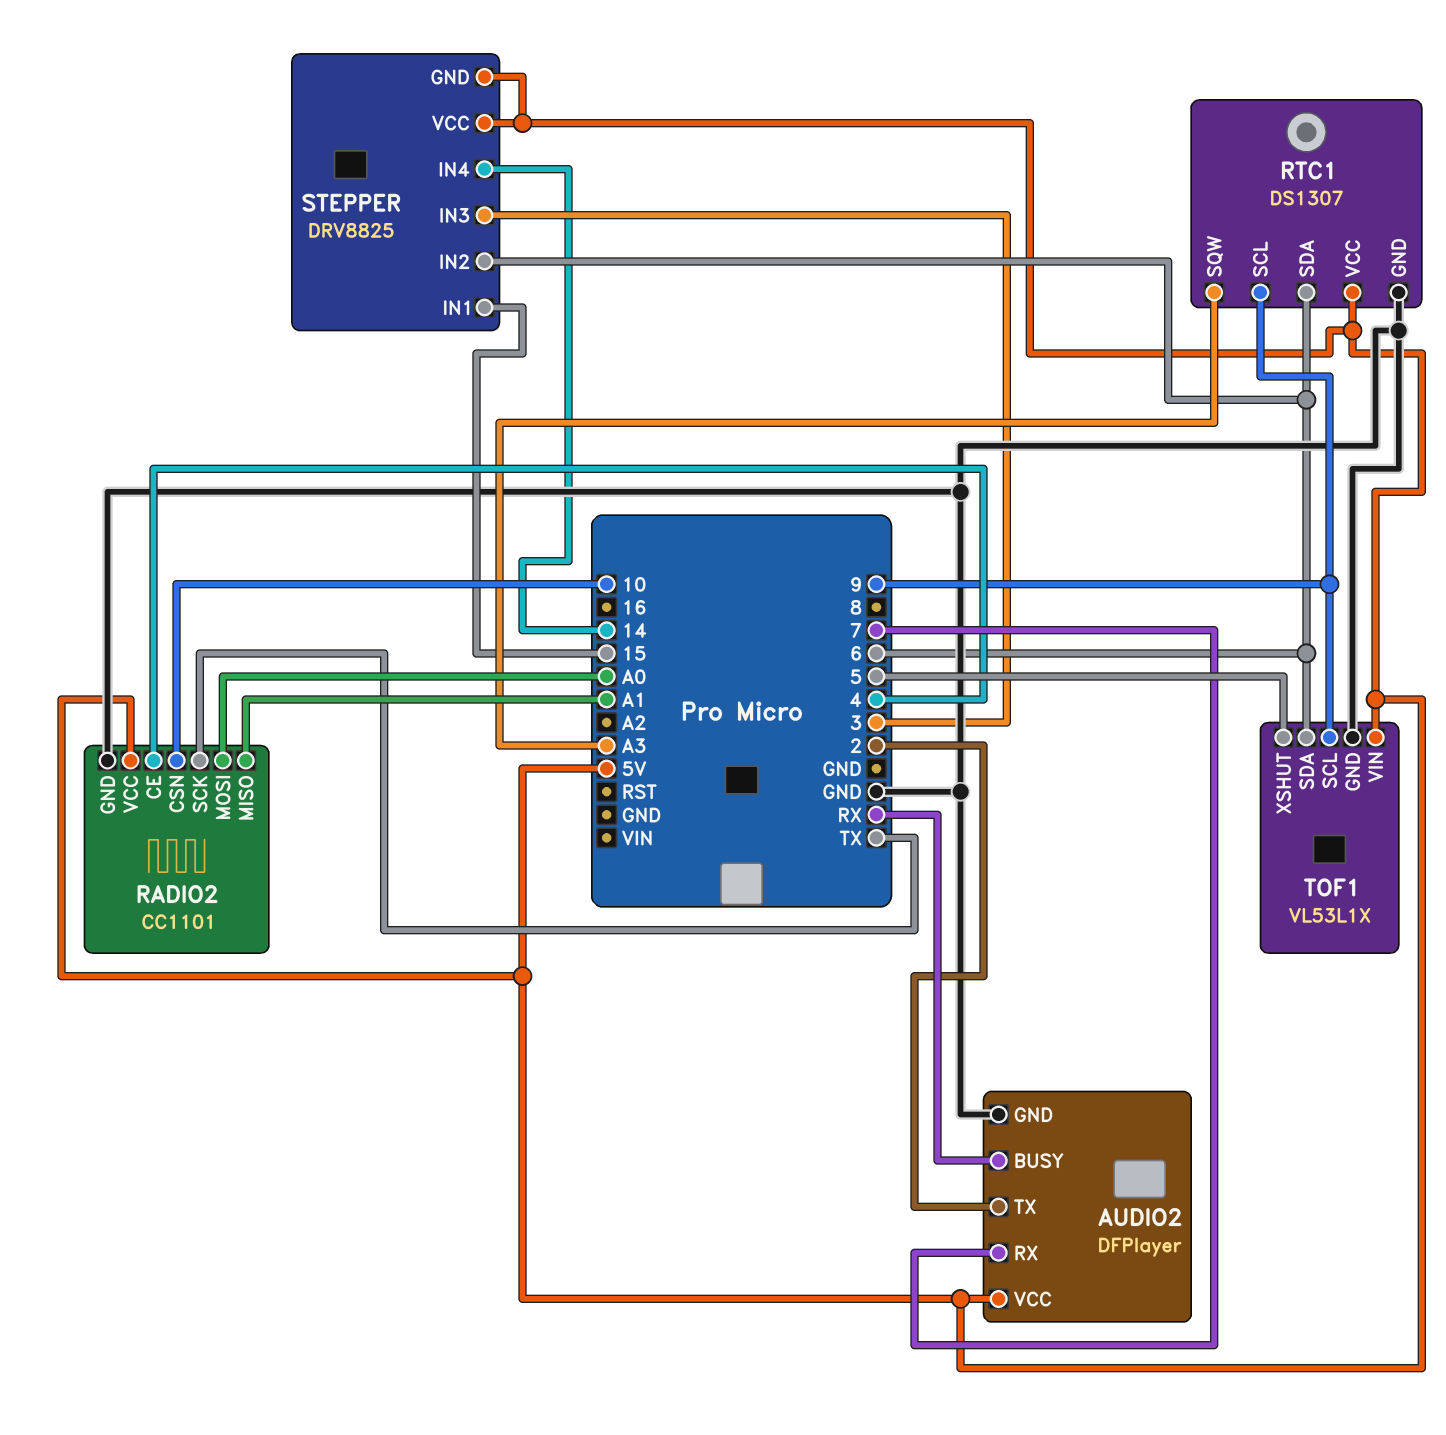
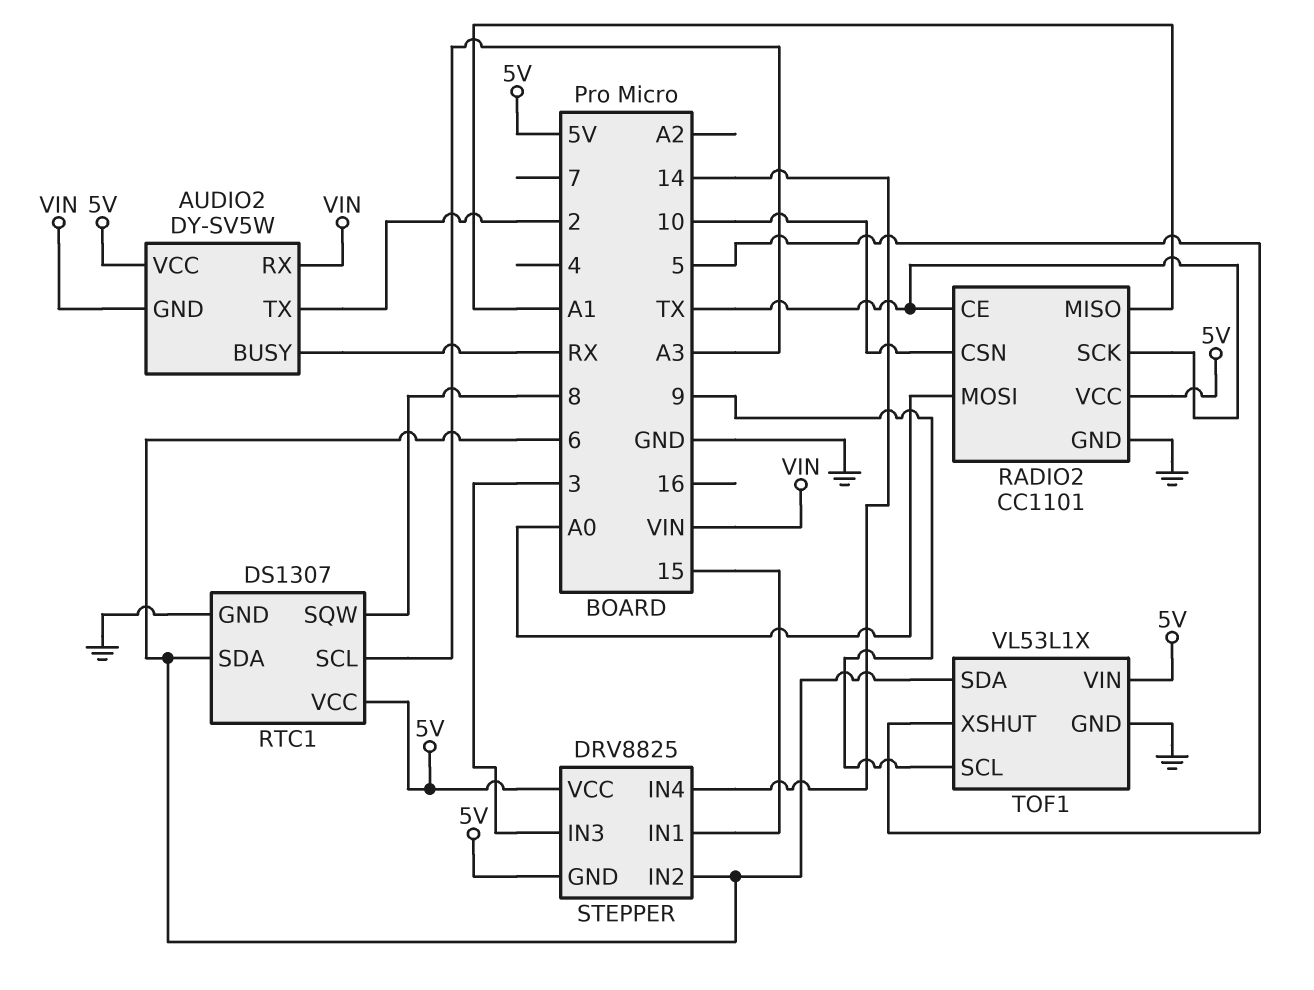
AUDIO2: DFPlayer -> DY-SV5W
AUDIO2 pin GND: GND -> VIN
AUDIO2 pin RX: 7 -> VIN
RADIO2 pin CE: 4 -> TX
RTC1 pin SCL: 9 -> A3
RTC1 pin SQW: A3 -> 8

